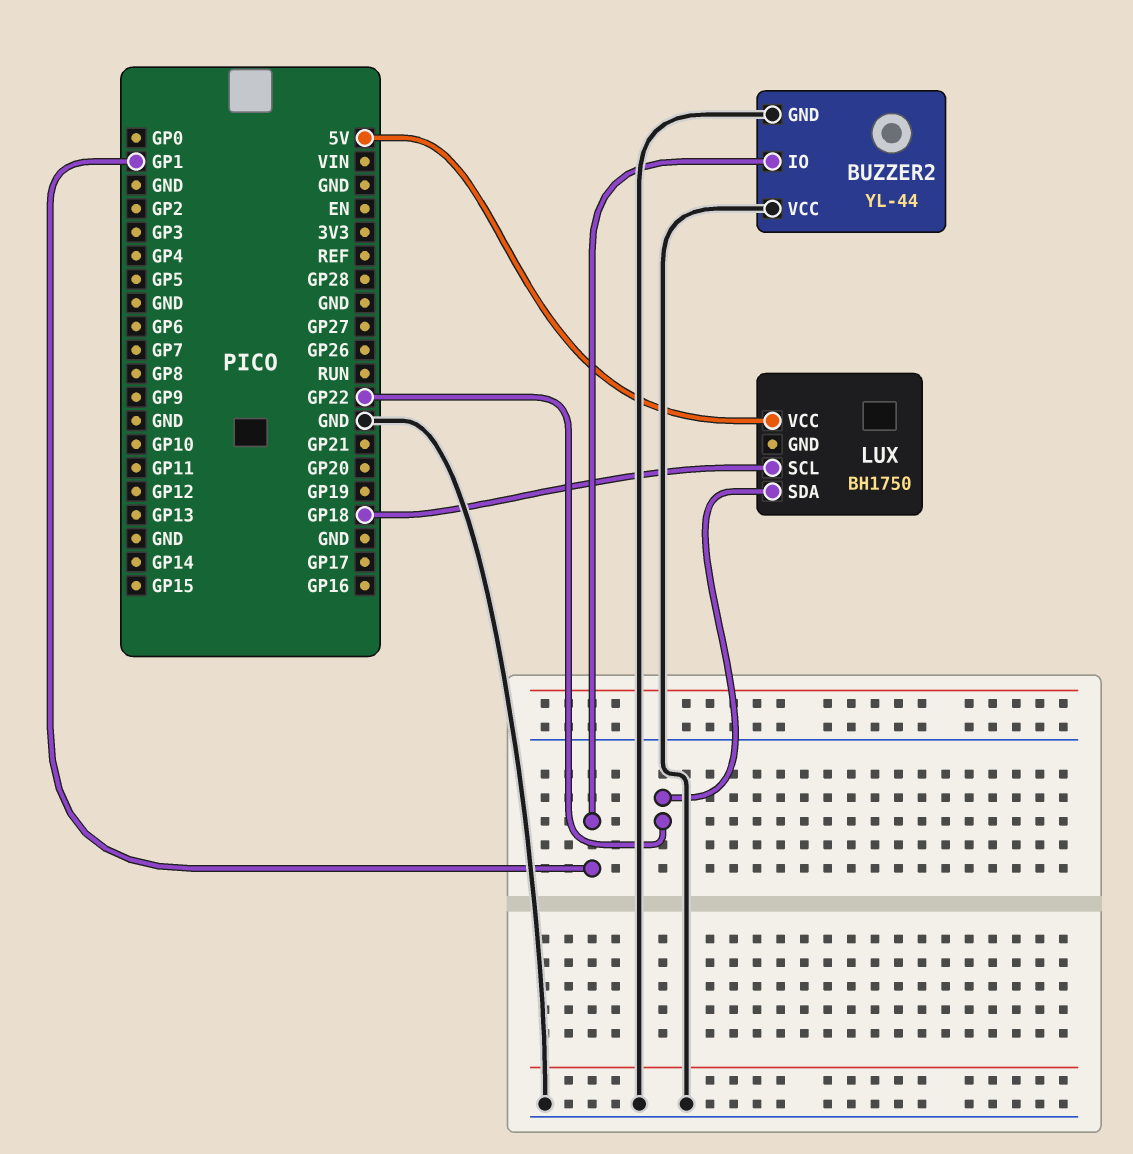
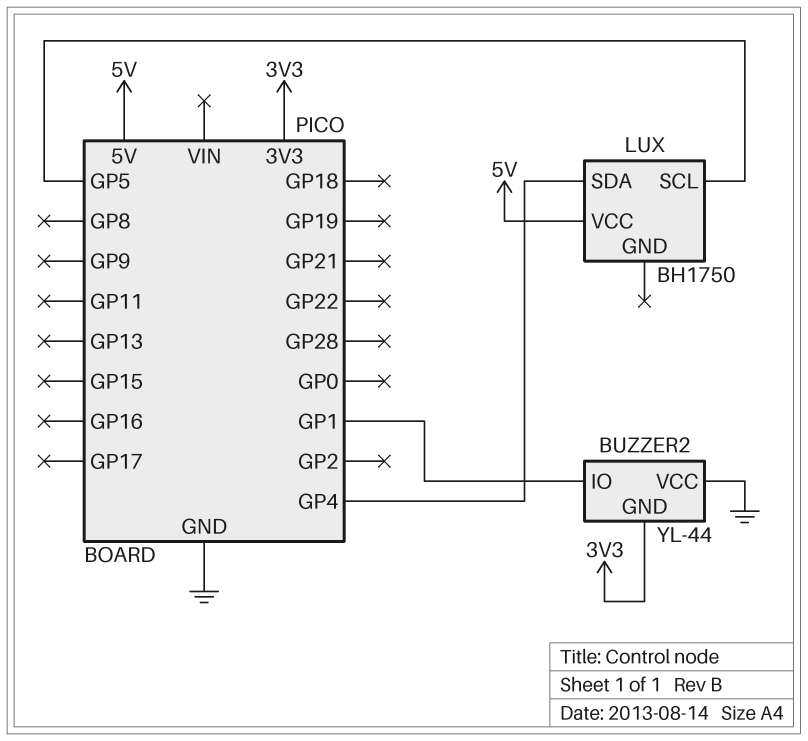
BUZZER2 pin GND: GND -> 3V3
LUX pin SCL: GP18 -> GP5
LUX pin SDA: GP22 -> GP4

